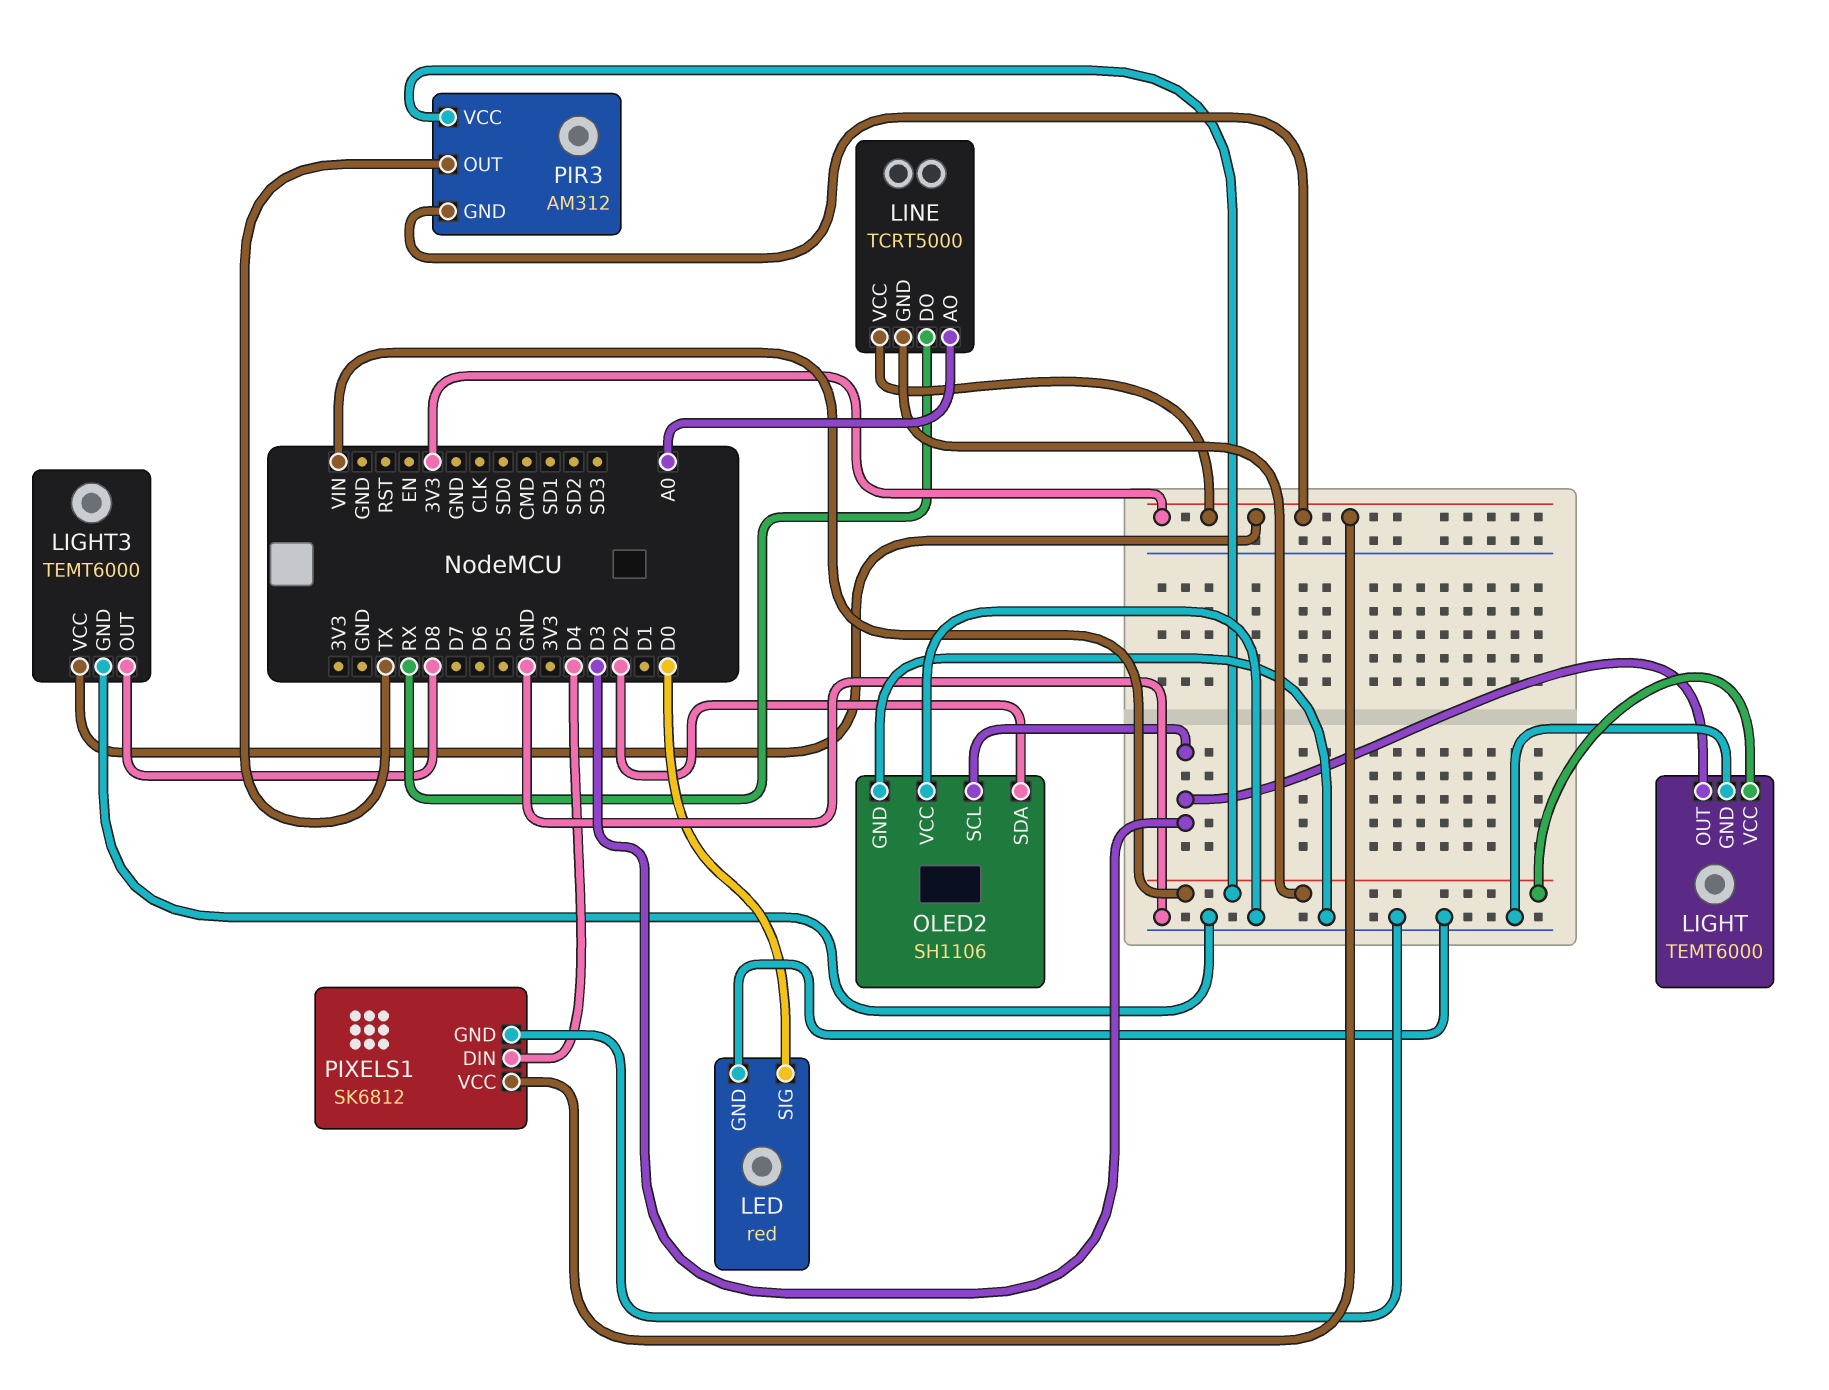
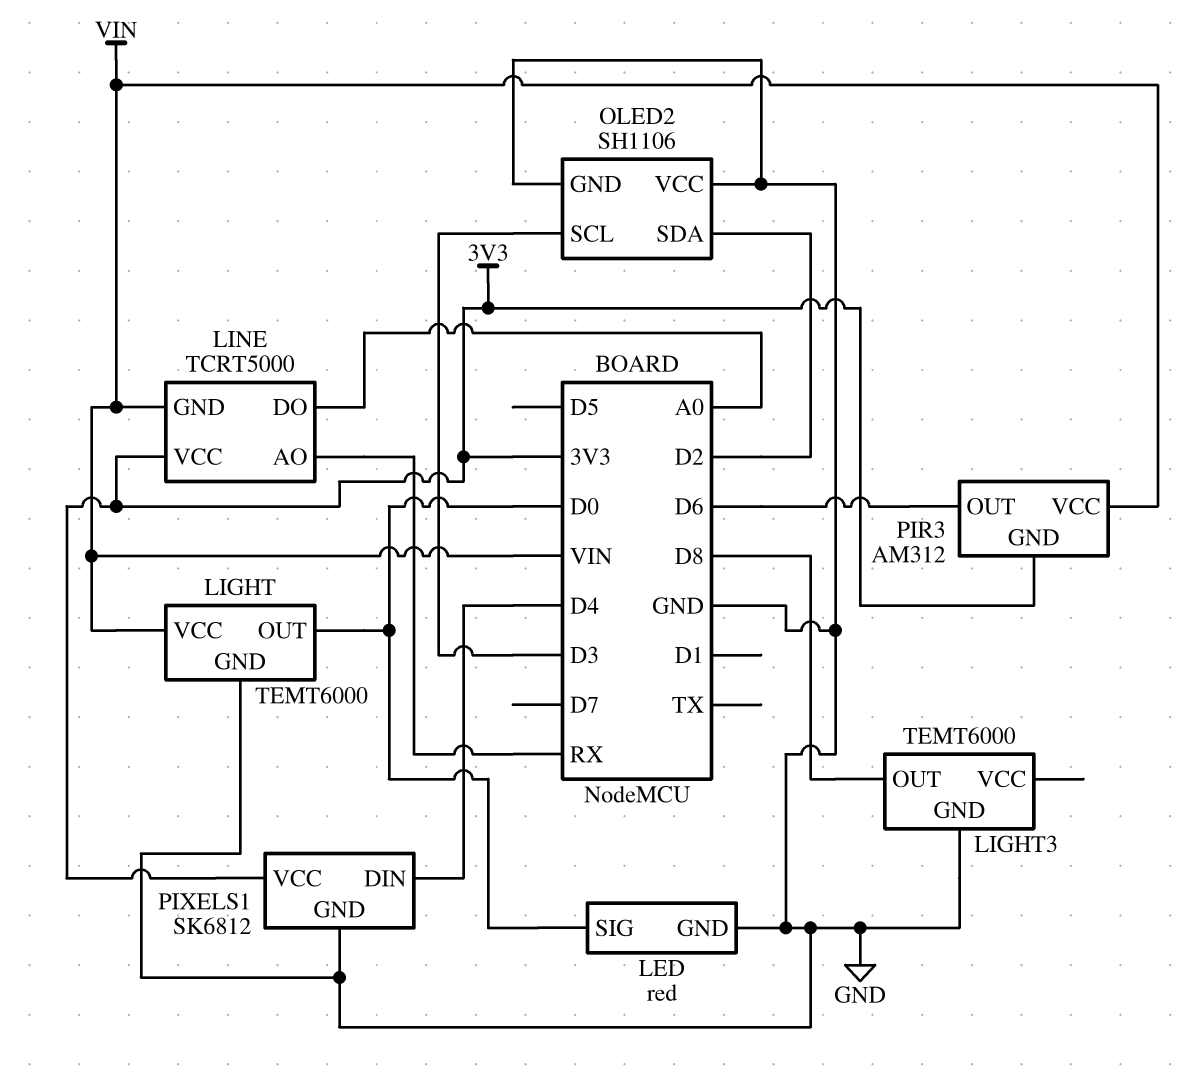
LIGHT pin OUT: D3 -> D0
LIGHT3 pin VCC: 3V3 -> none
LINE pin AO: A0 -> RX
LINE pin DO: RX -> A0
PIR3 pin OUT: TX -> D6

